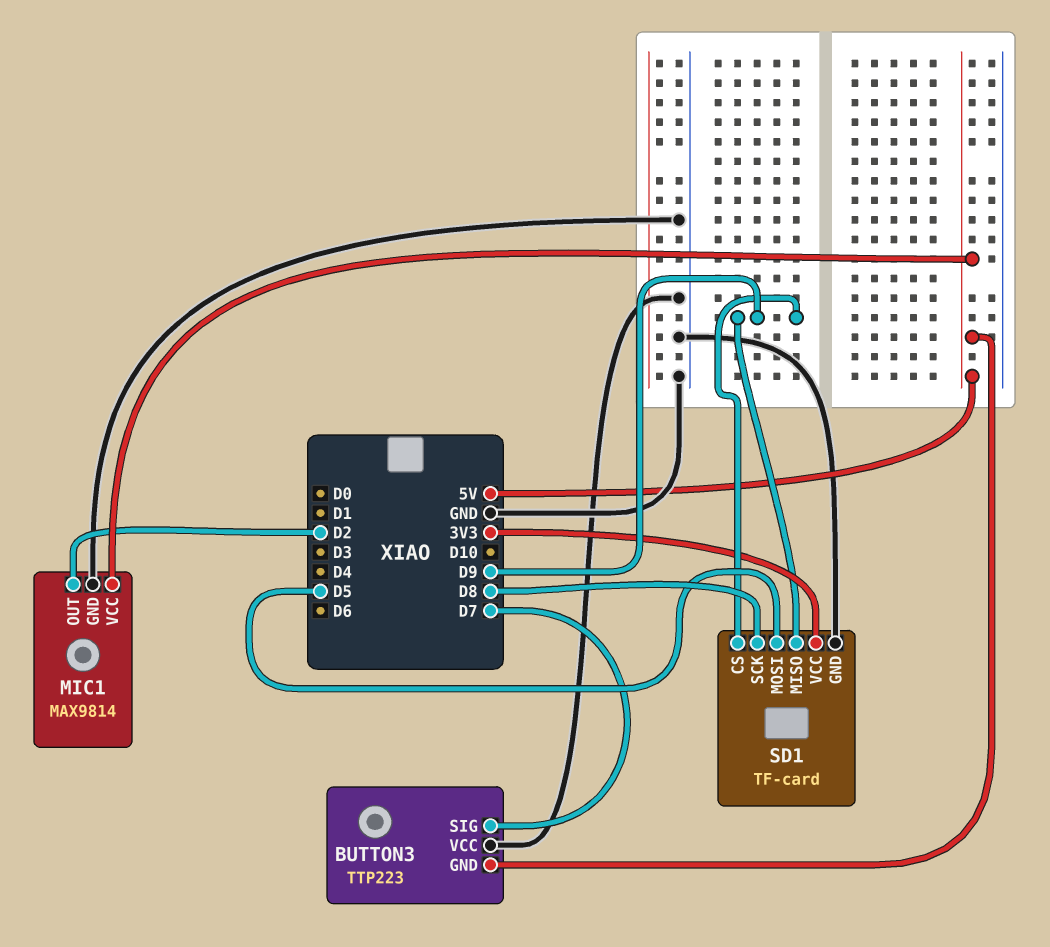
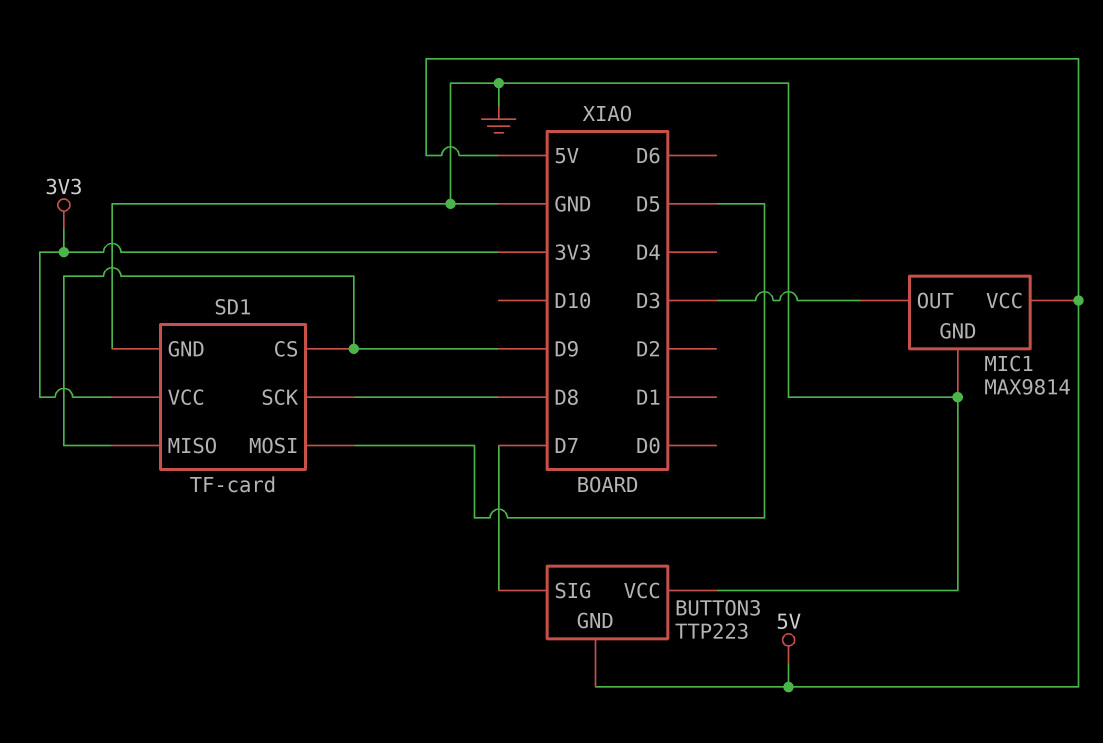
MIC1 pin OUT: D2 -> D3

